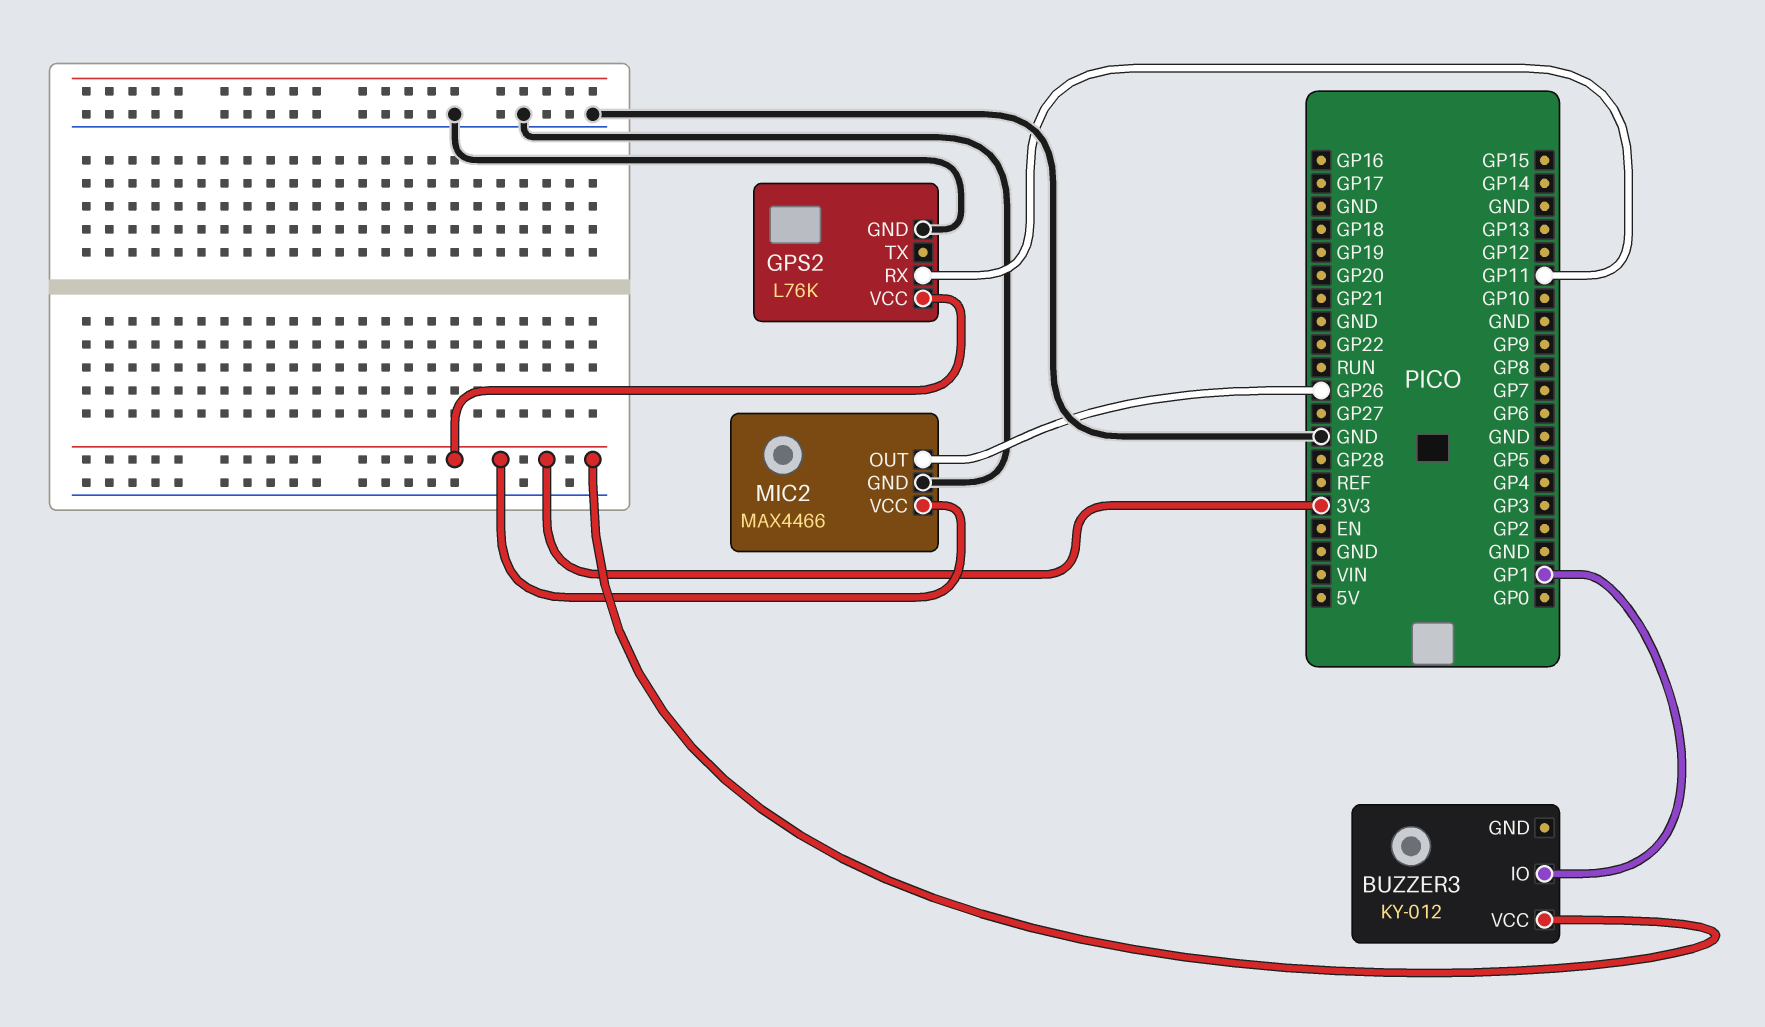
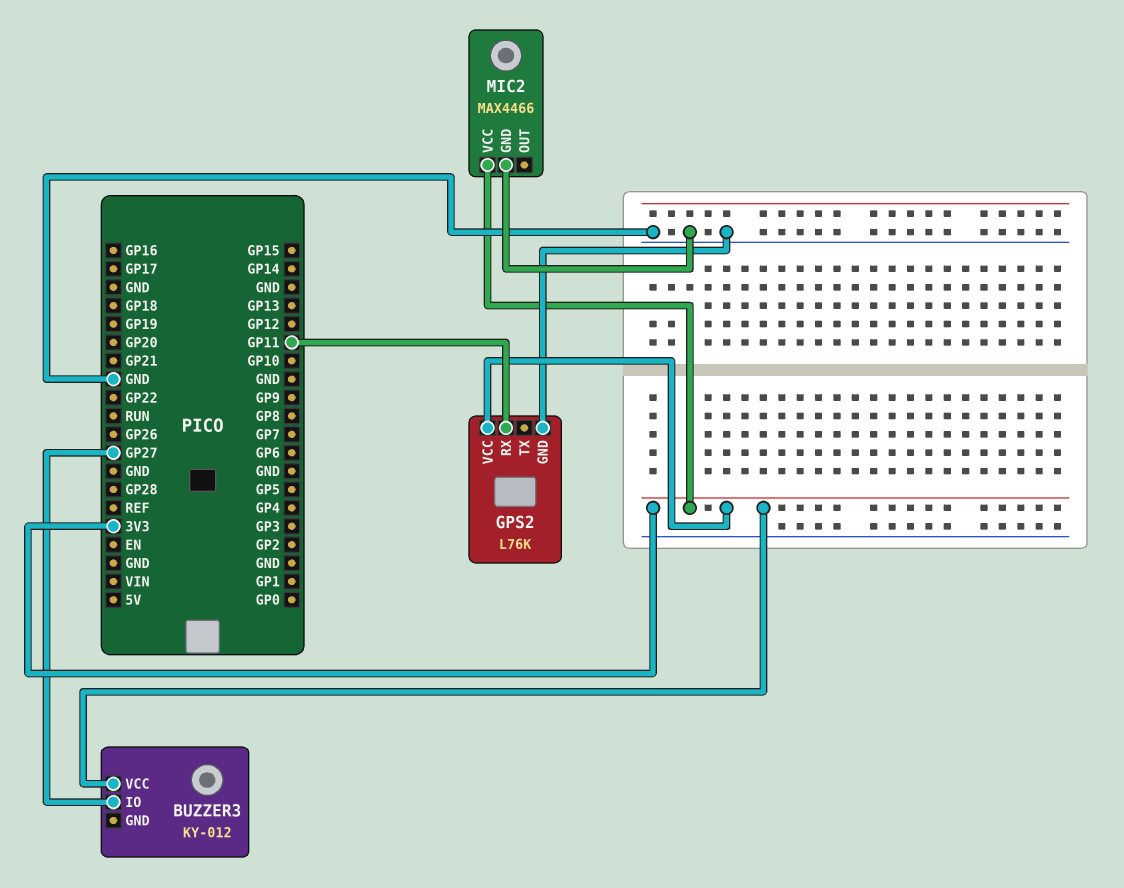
BUZZER3 pin IO: GP1 -> GP27
MIC2 pin OUT: GP26 -> none

